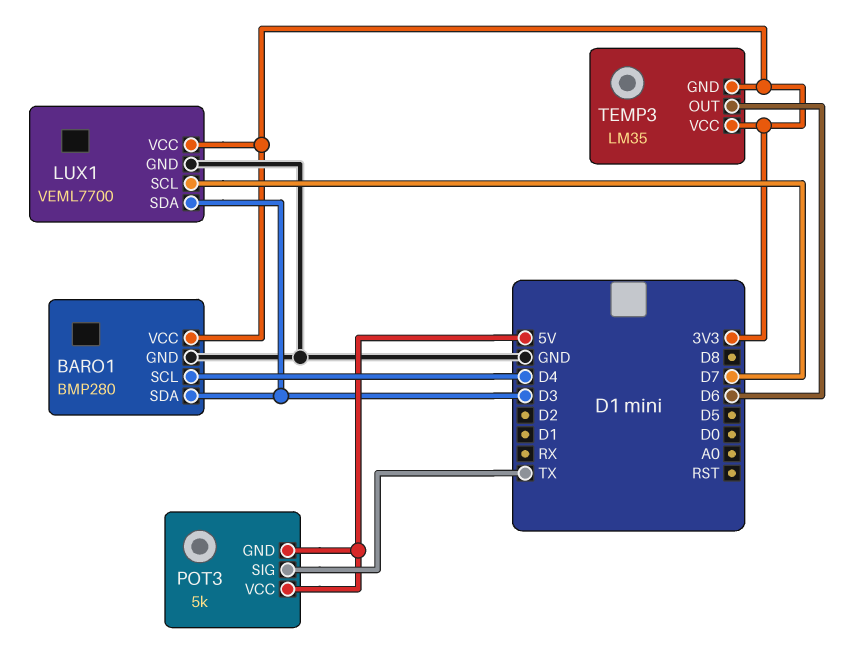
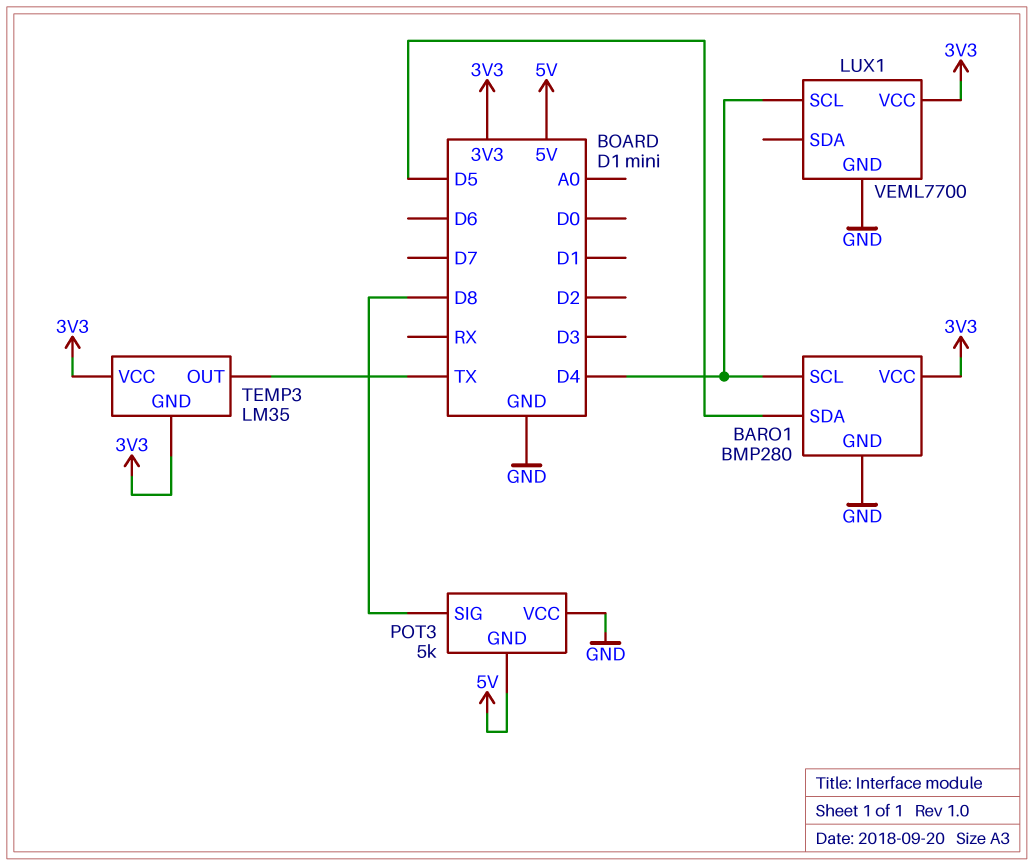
BARO1 pin SDA: D3 -> D5
LUX1 pin SCL: D7 -> D4
LUX1 pin SDA: D3 -> none
POT3 pin SIG: TX -> D8
POT3 pin VCC: 5V -> GND
TEMP3 pin OUT: D6 -> TX

